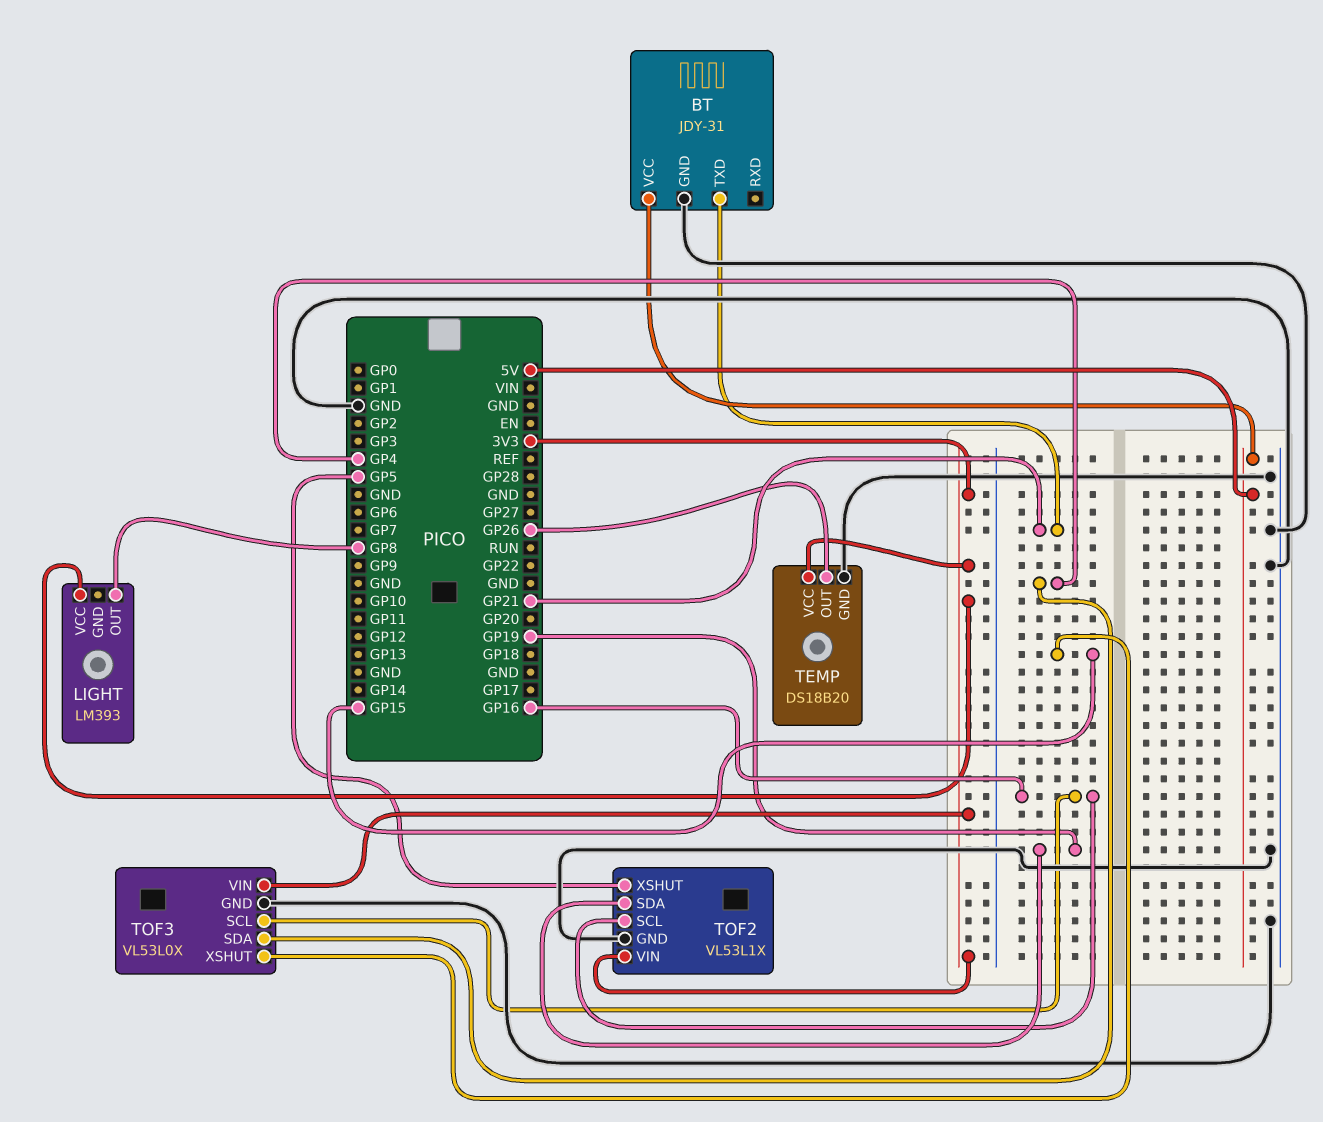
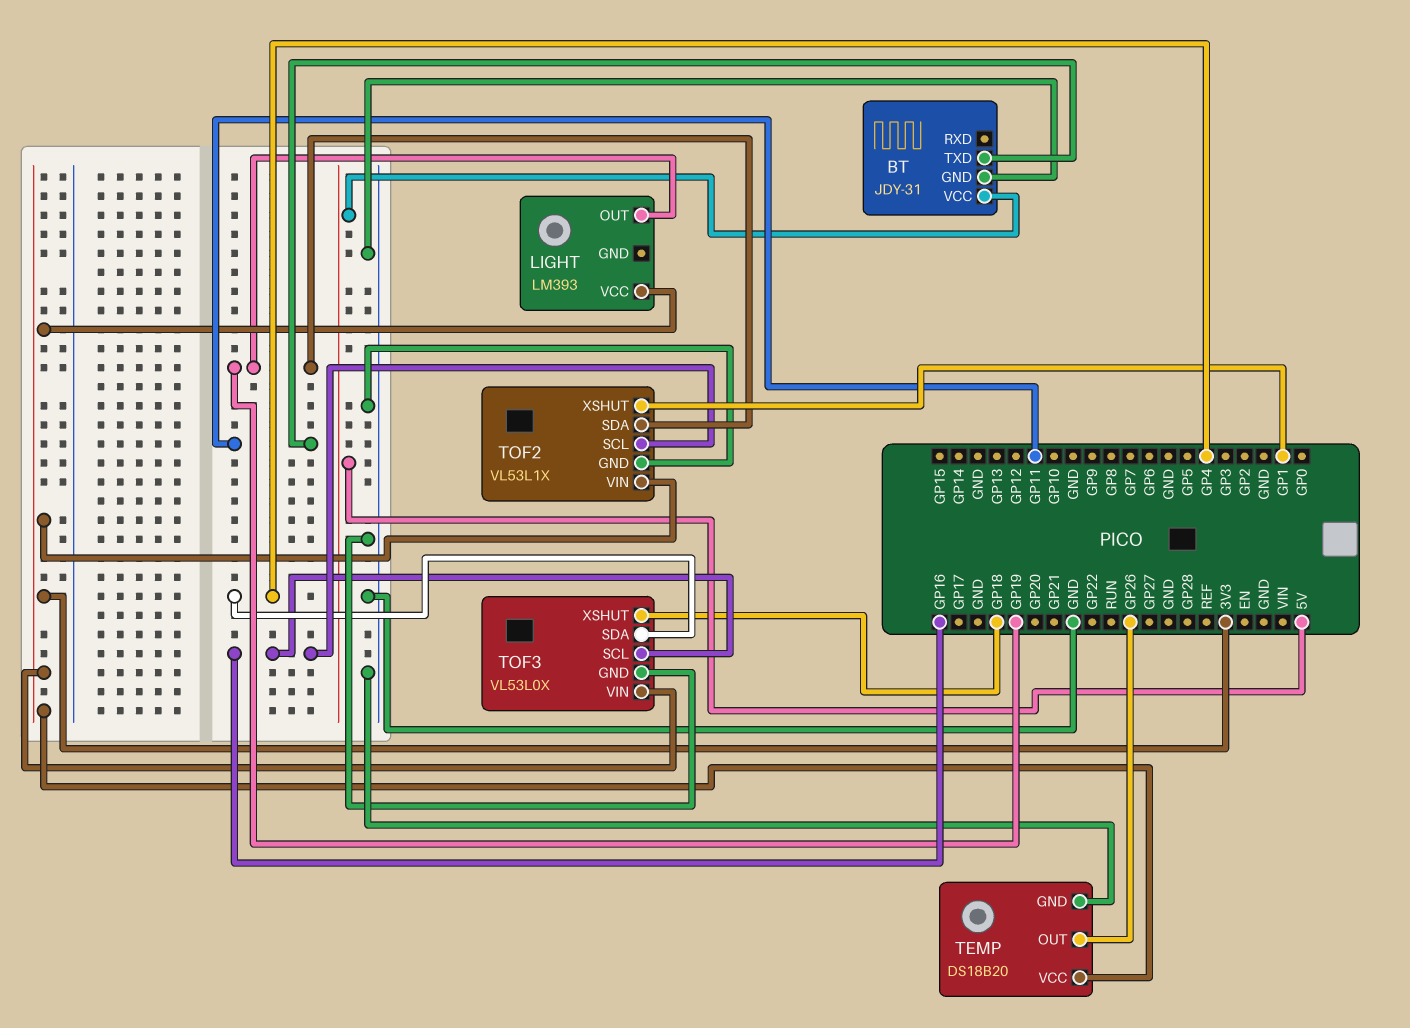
BT pin TXD: GP21 -> GP11
LIGHT pin OUT: GP8 -> GP19
TOF2 pin XSHUT: GP5 -> GP1
TOF3 pin XSHUT: GP15 -> GP18

